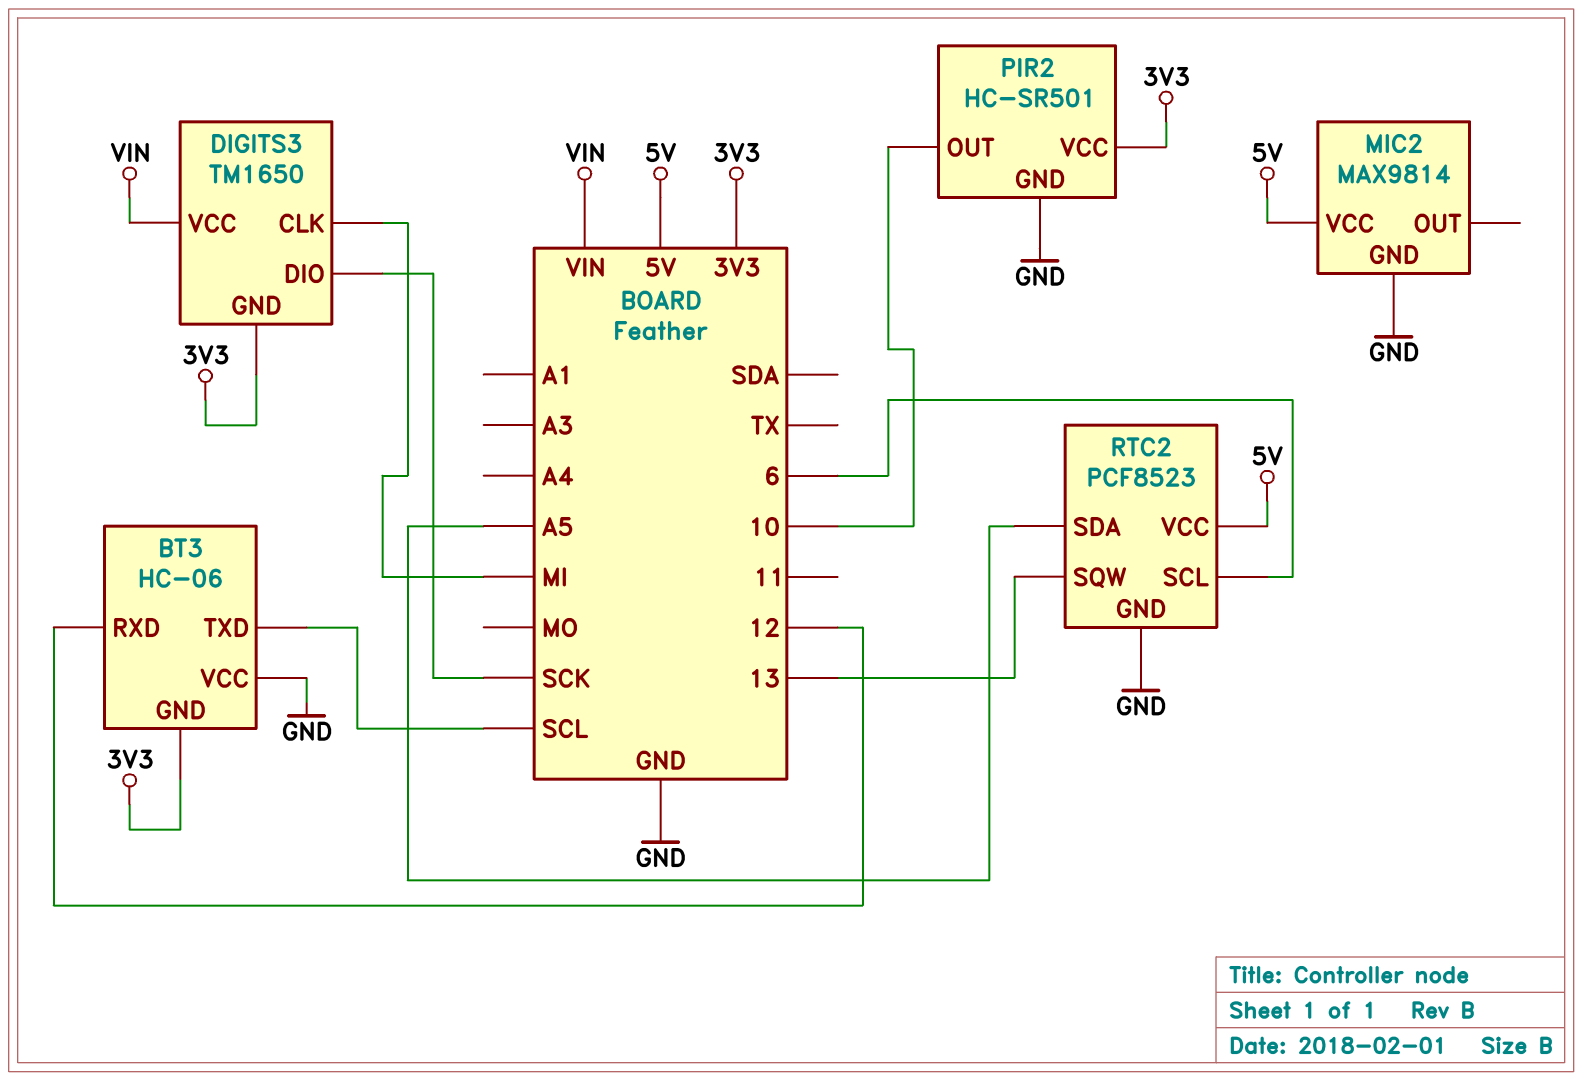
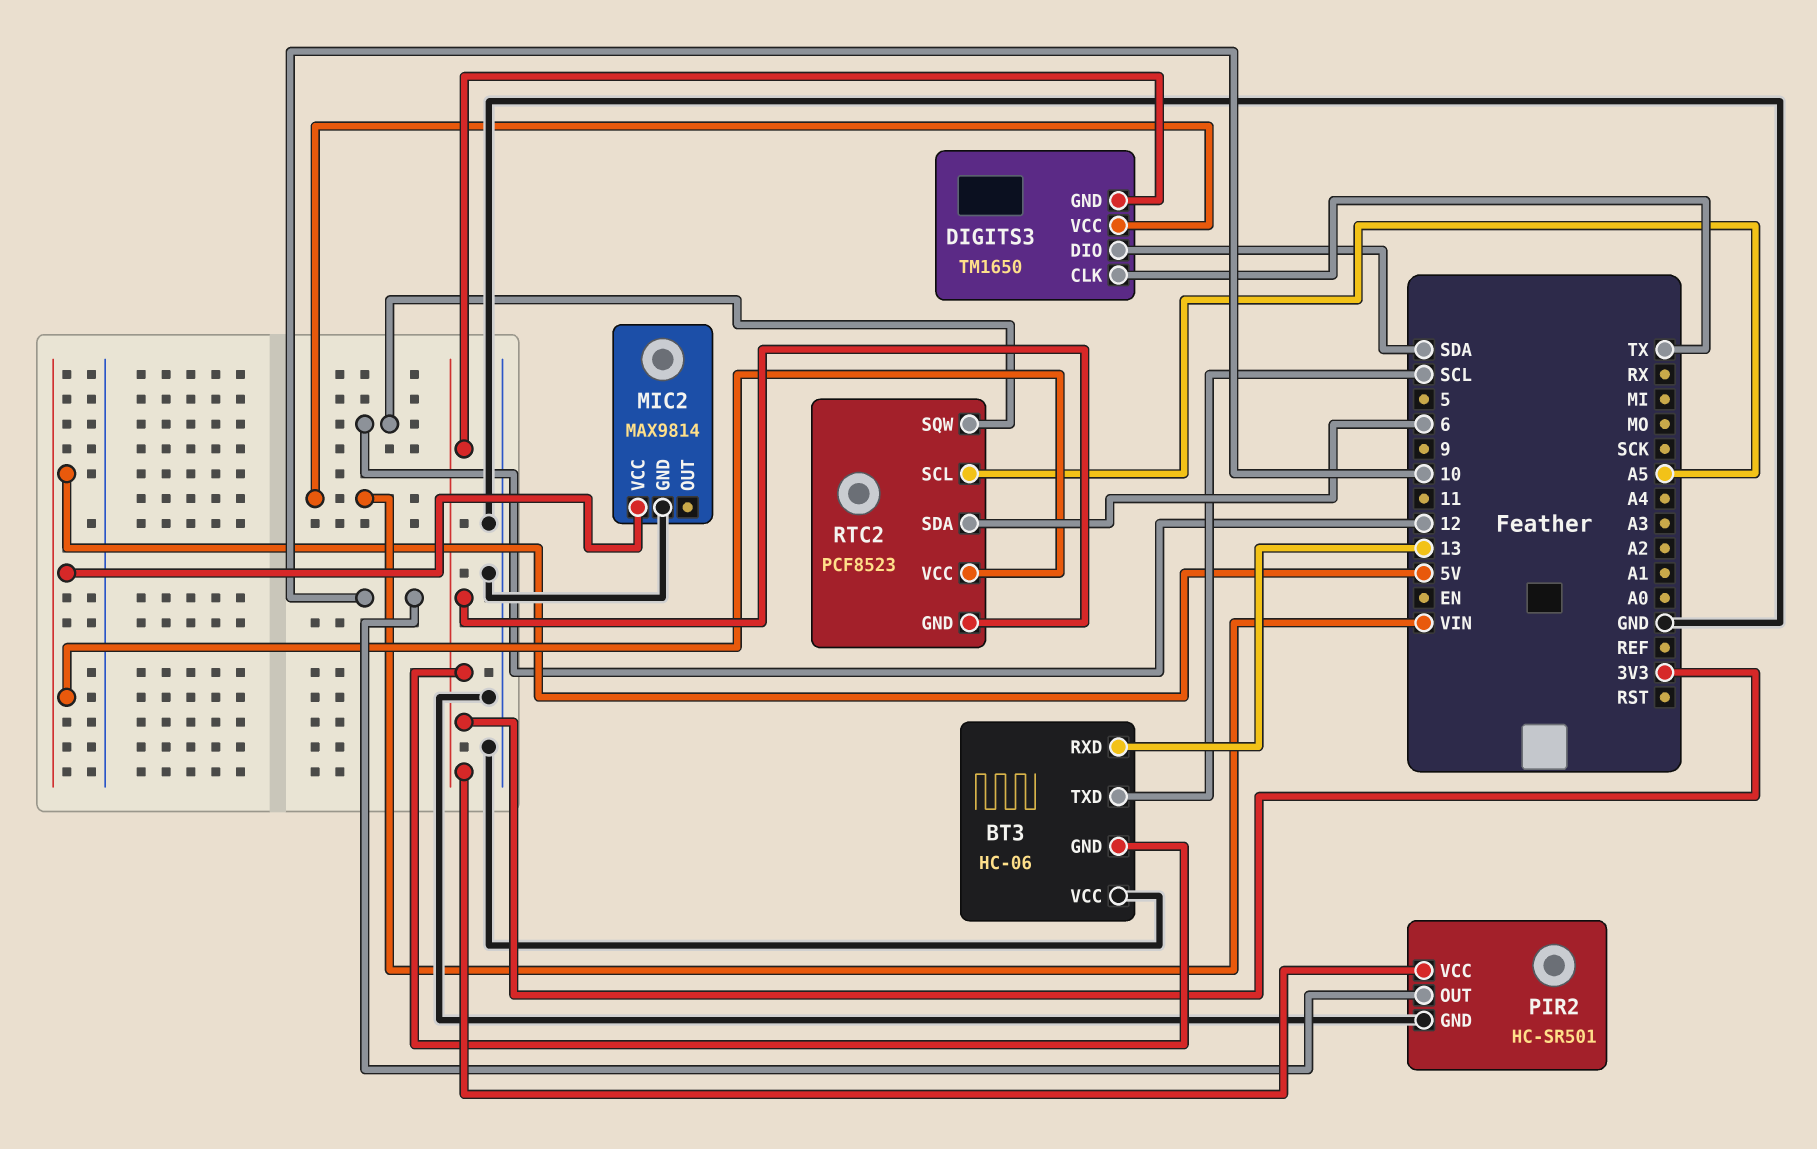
BT3 pin RXD: 12 -> 13
DIGITS3 pin CLK: MI -> TX
DIGITS3 pin DIO: SCK -> SDA
RTC2 pin GND: GND -> 3V3
RTC2 pin SCL: 6 -> A5
RTC2 pin SDA: A5 -> 6
RTC2 pin SQW: 13 -> 12

